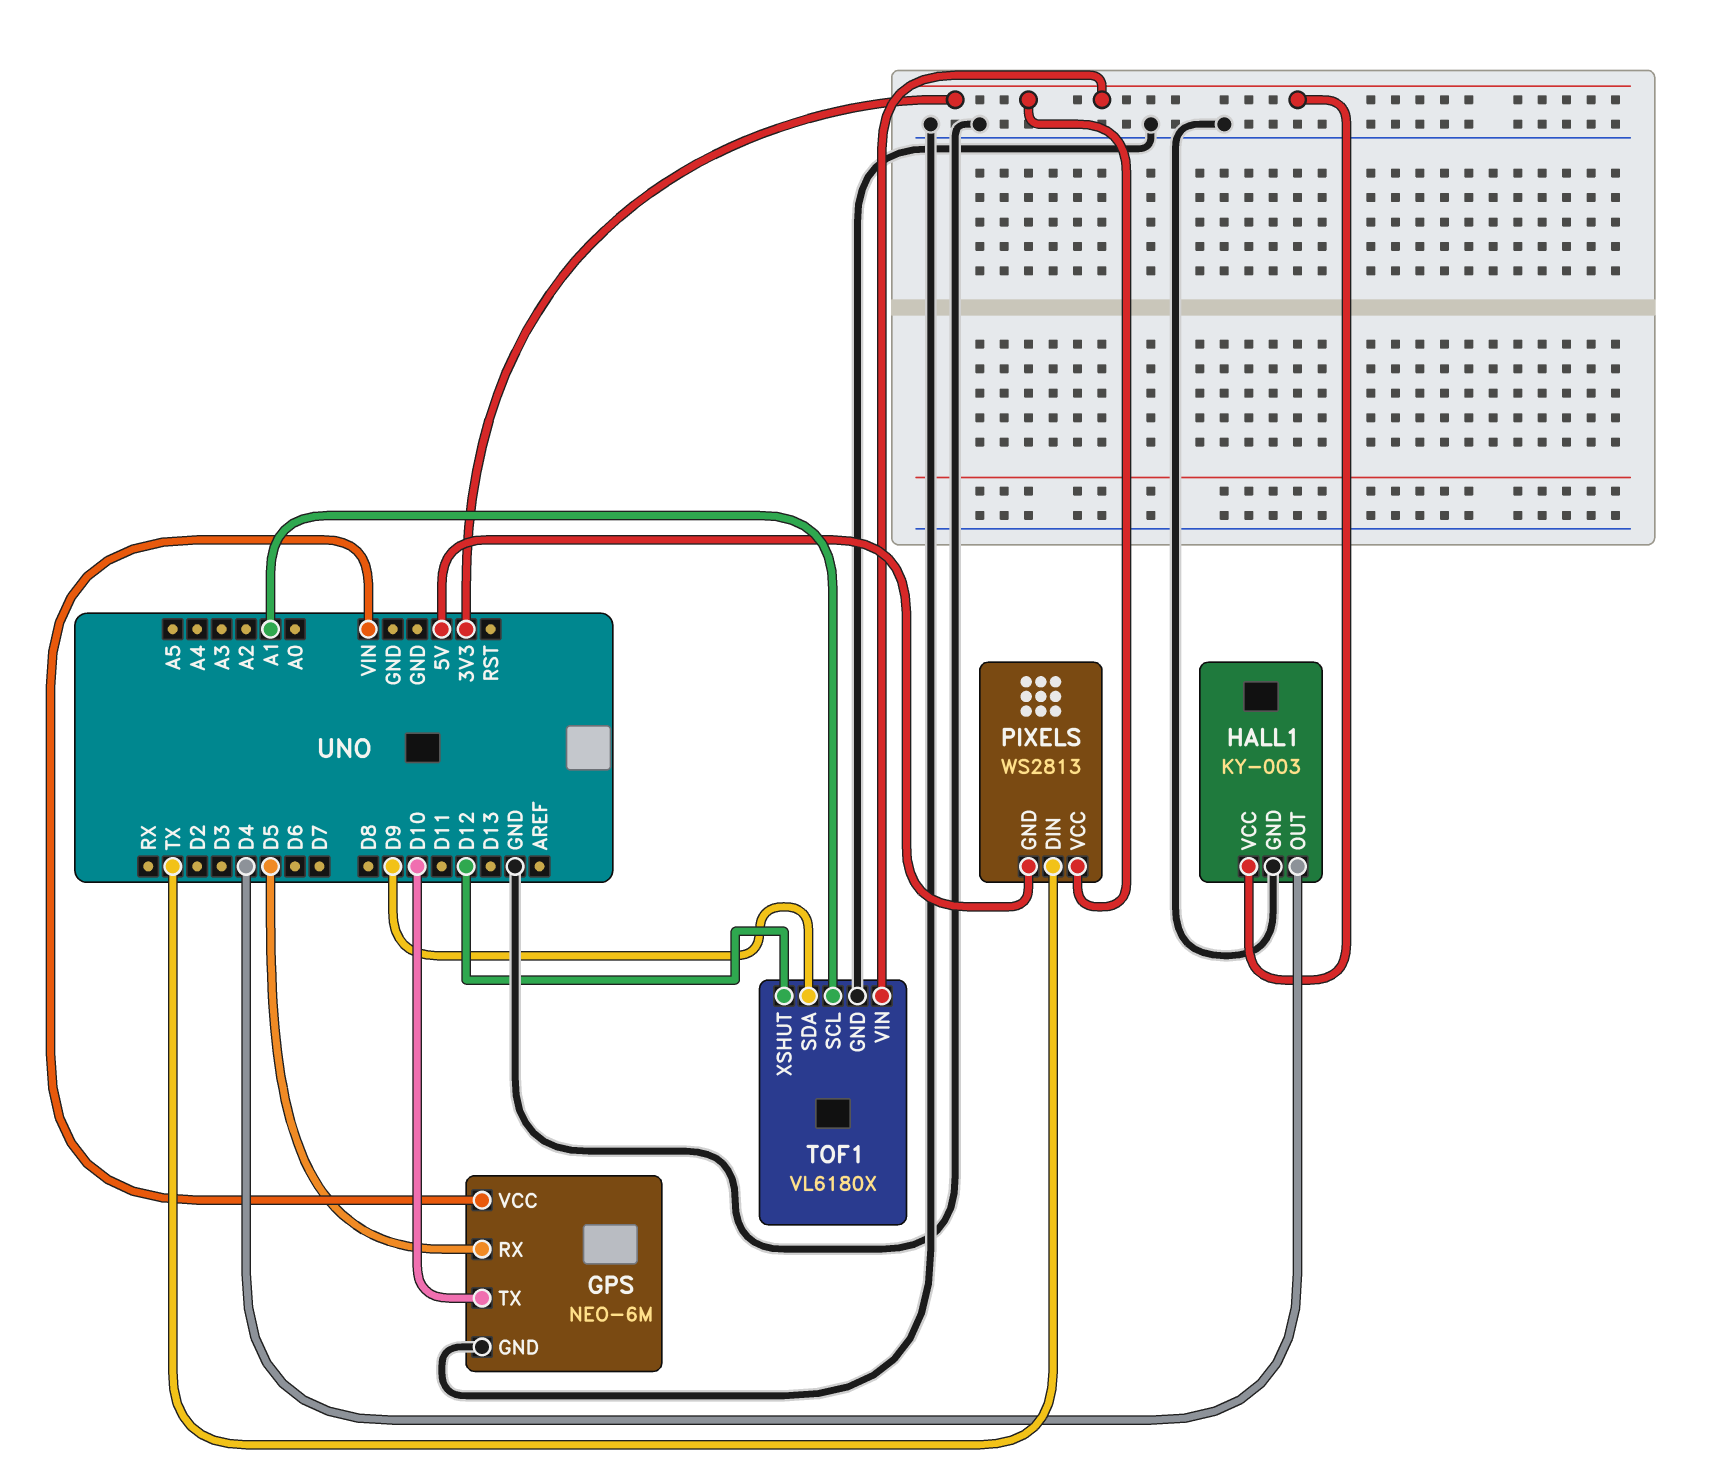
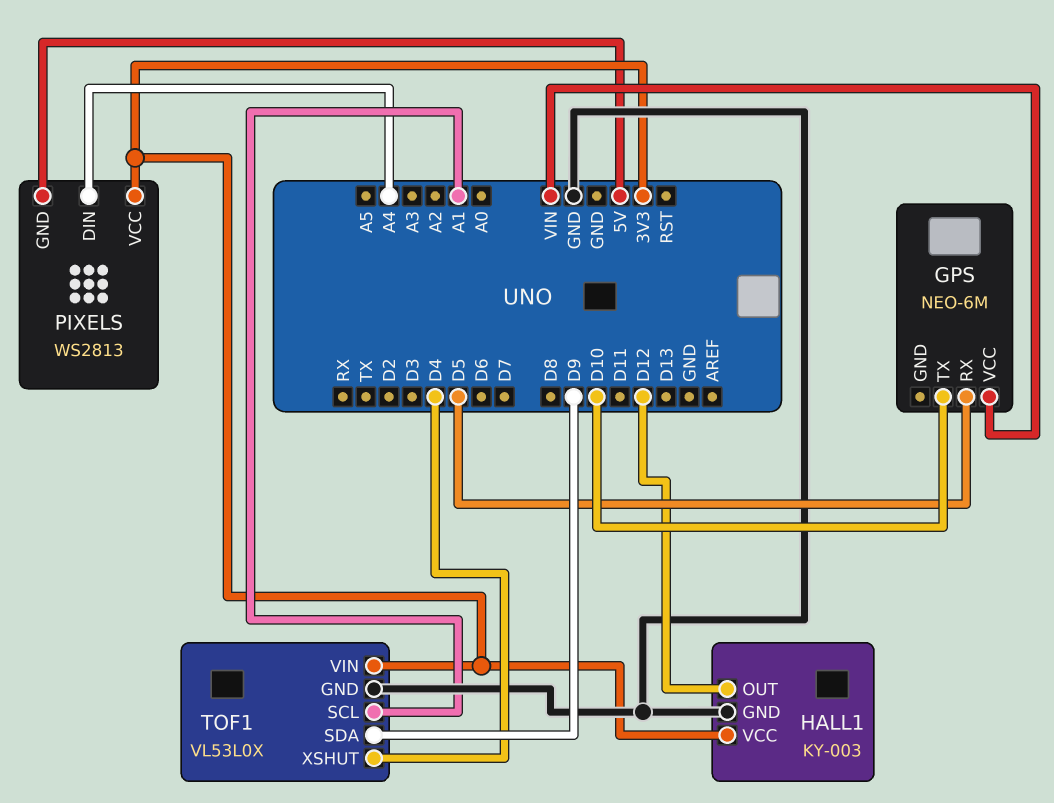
GPS pin GND: GND -> none
HALL1 pin OUT: D4 -> D12
PIXELS pin DIN: TX -> A4
TOF1: VL6180X -> VL53L0X
TOF1 pin XSHUT: D12 -> D4

